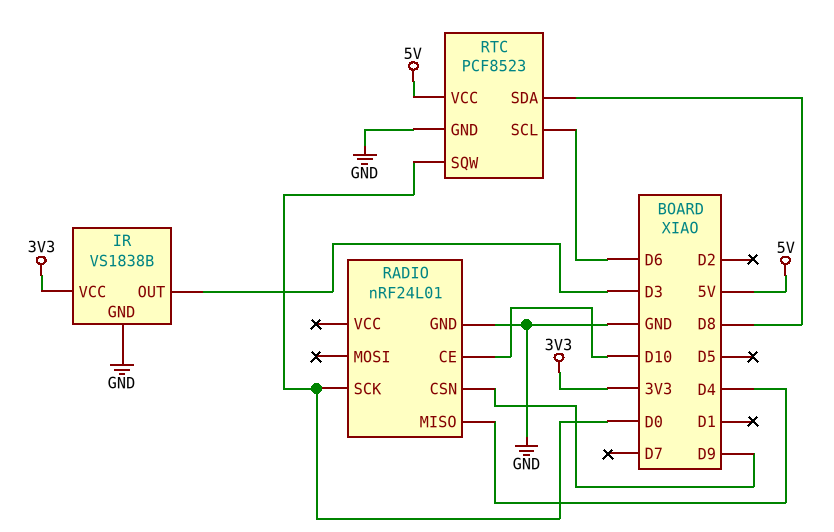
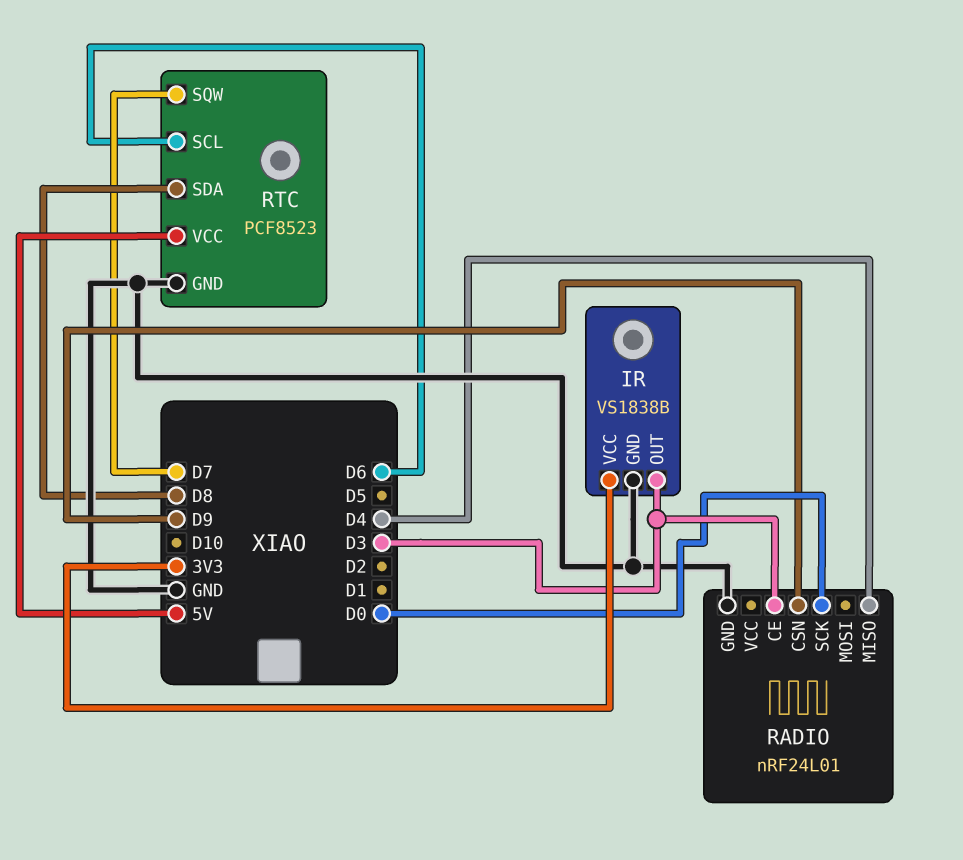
RADIO pin CE: D10 -> D3
RTC pin SQW: D0 -> D7

